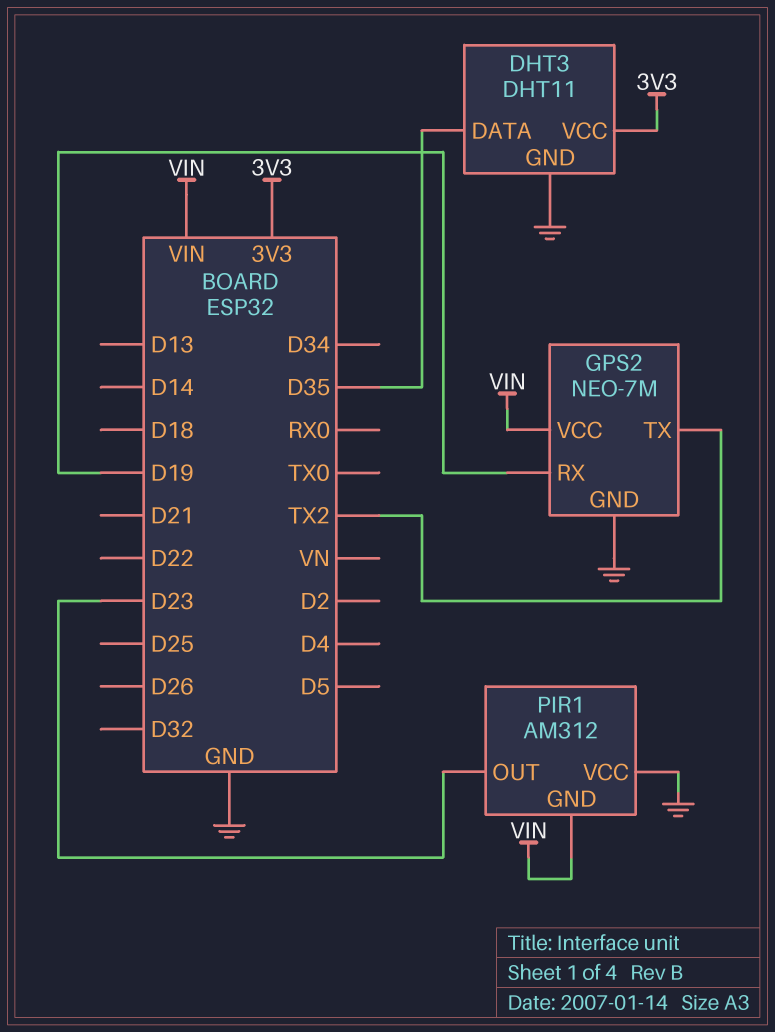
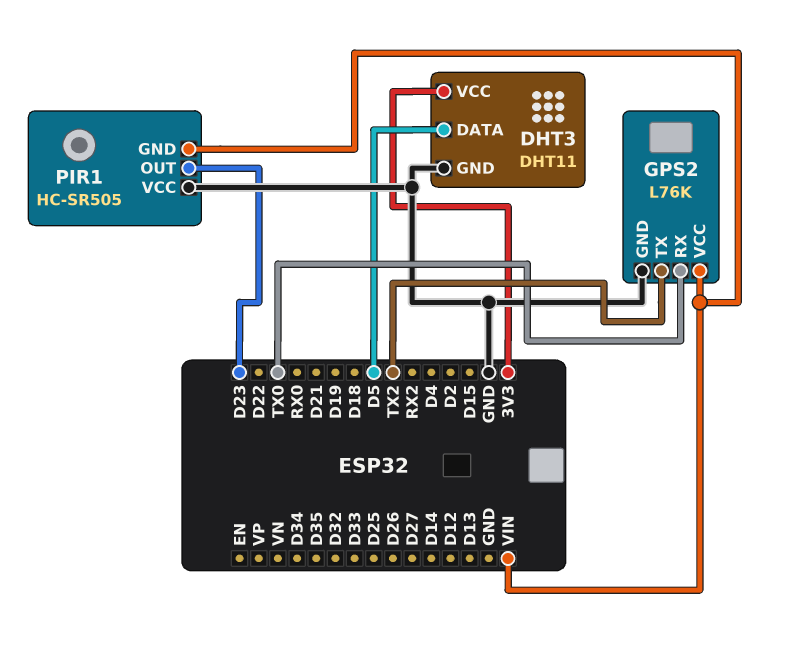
DHT3 pin DATA: D35 -> D5
GPS2: NEO-7M -> L76K
GPS2 pin RX: D19 -> TX0
PIR1: AM312 -> HC-SR505

